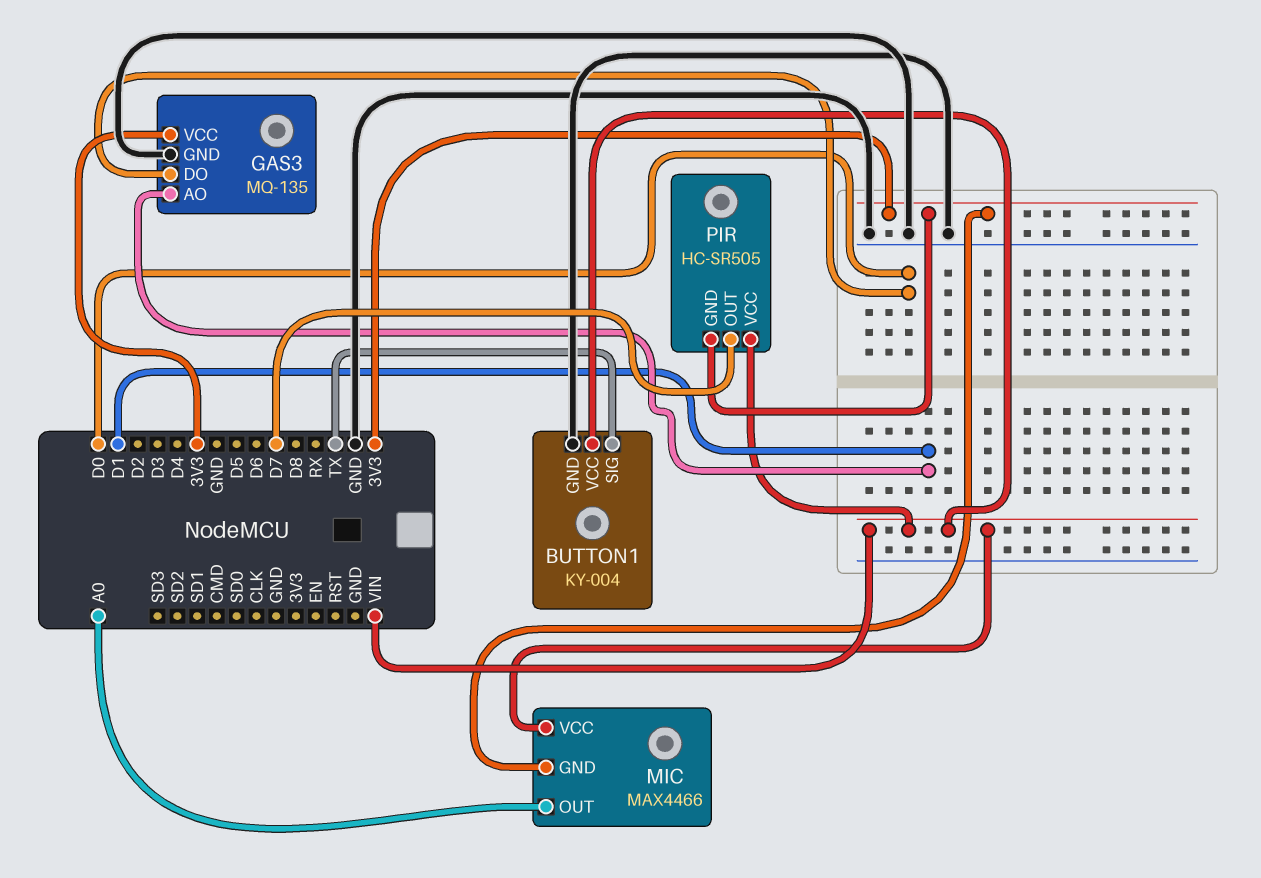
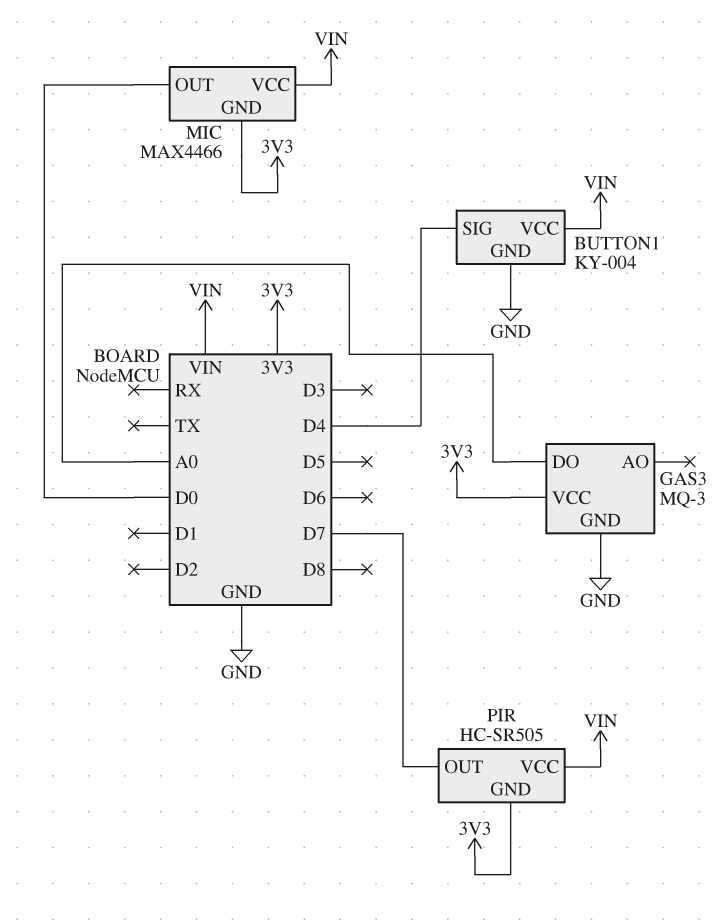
BUTTON1 pin SIG: TX -> D4
GAS3: MQ-135 -> MQ-3
GAS3 pin AO: D1 -> none
GAS3 pin DO: D0 -> A0
MIC pin OUT: A0 -> D0

